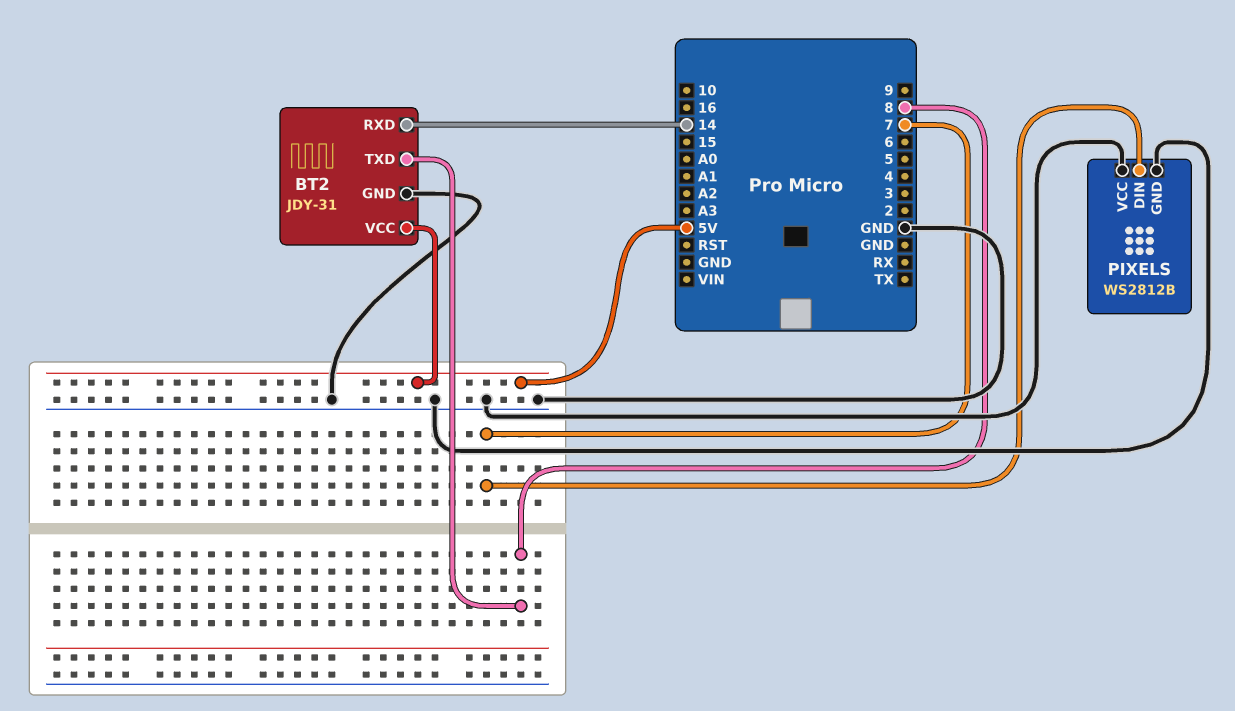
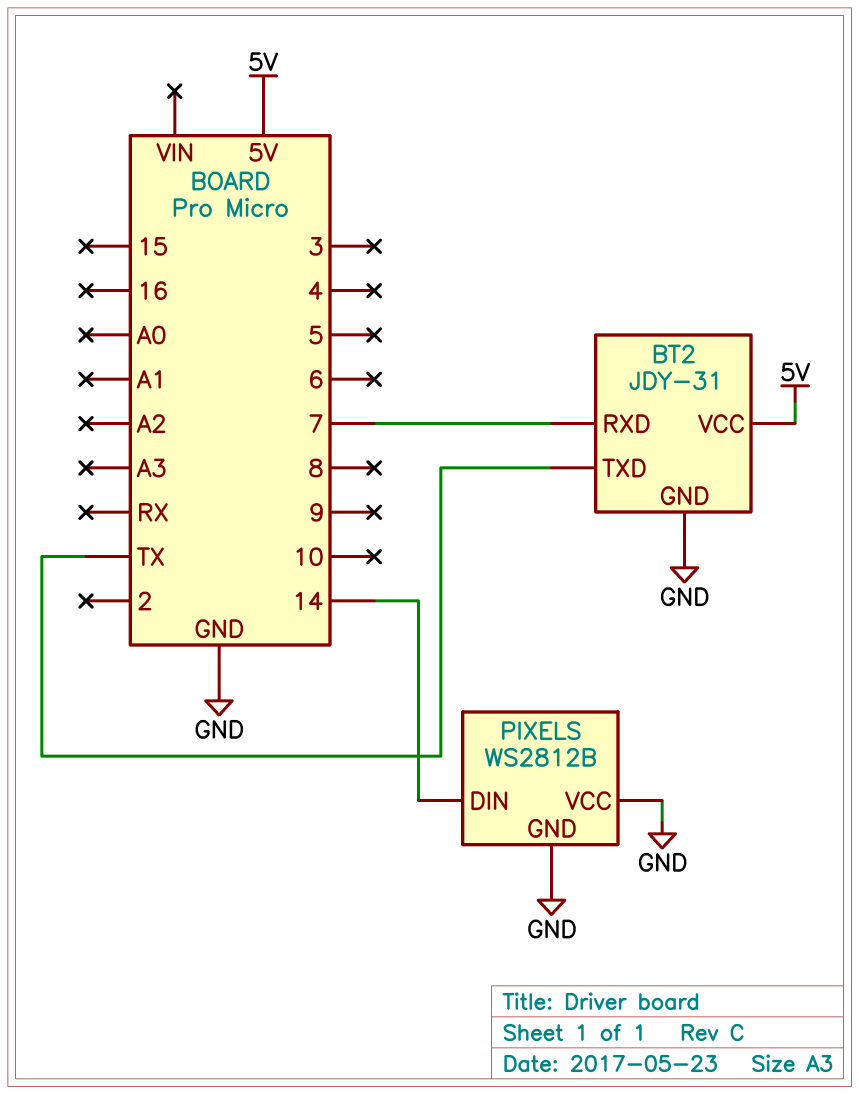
BT2 pin RXD: 14 -> 7
BT2 pin TXD: 8 -> TX
PIXELS pin DIN: 7 -> 14

